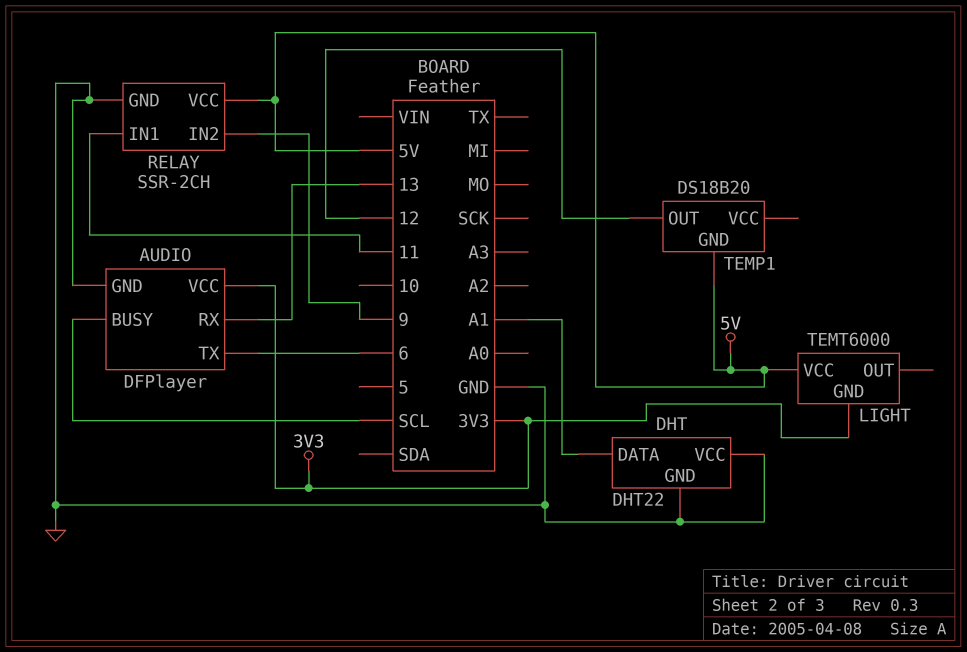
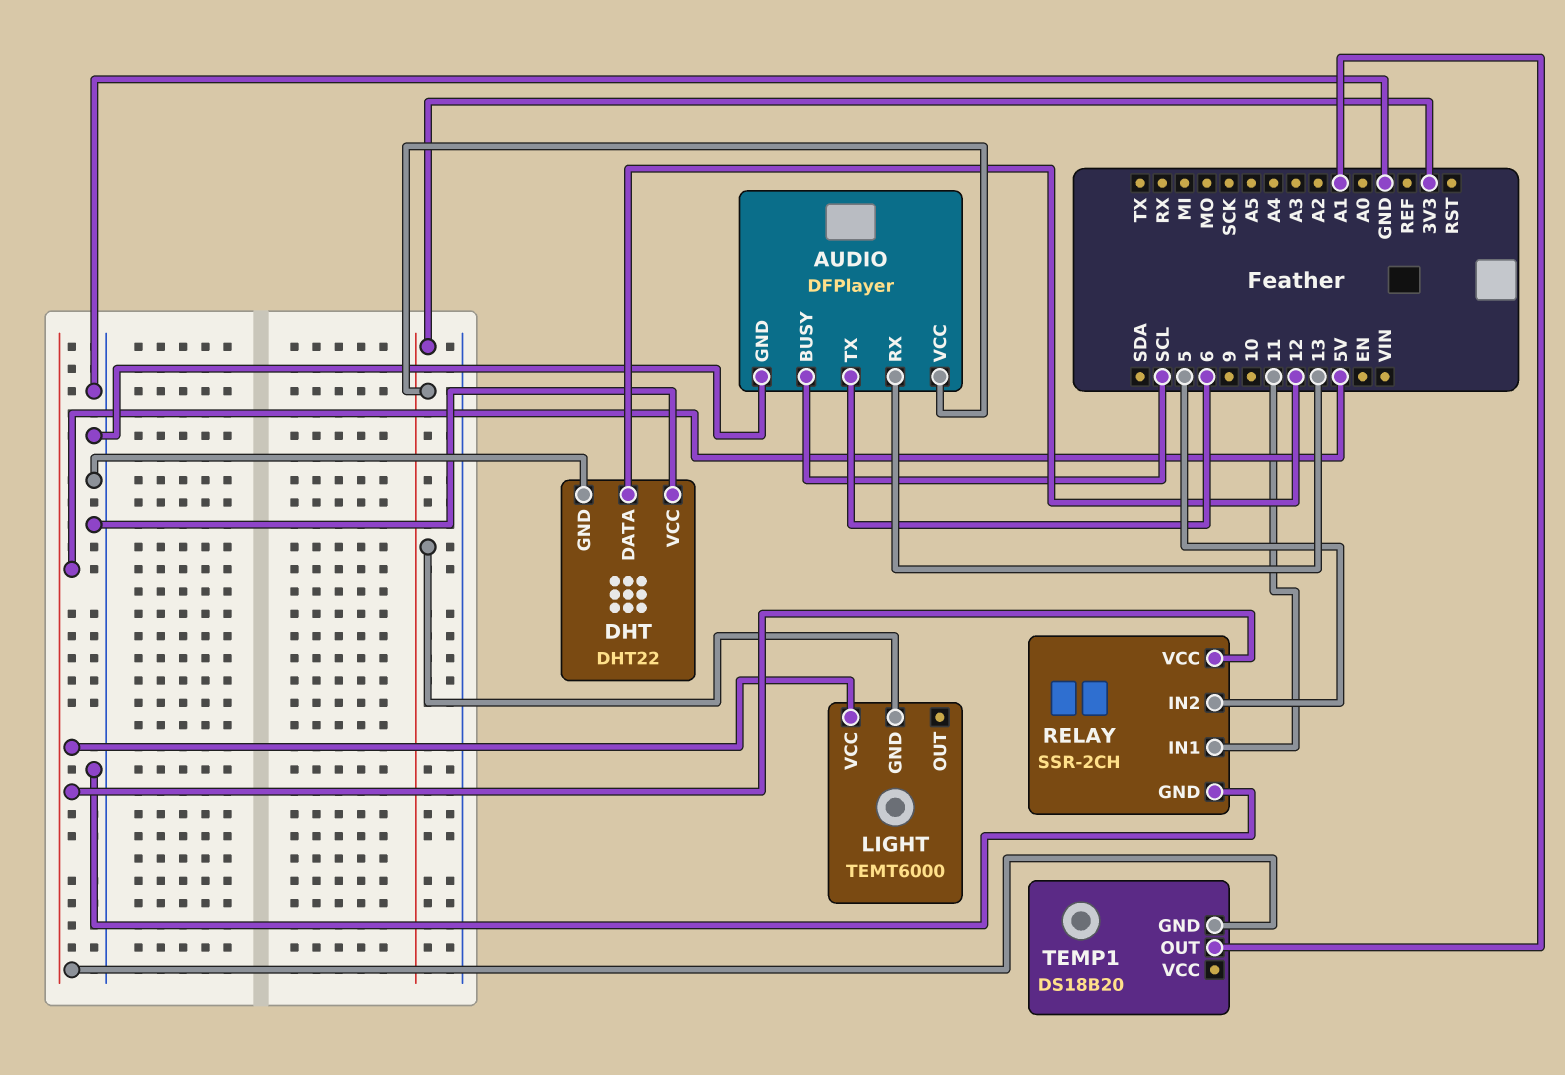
DHT pin DATA: A1 -> 12
RELAY pin IN2: 9 -> 5
TEMP1 pin OUT: 12 -> A1

